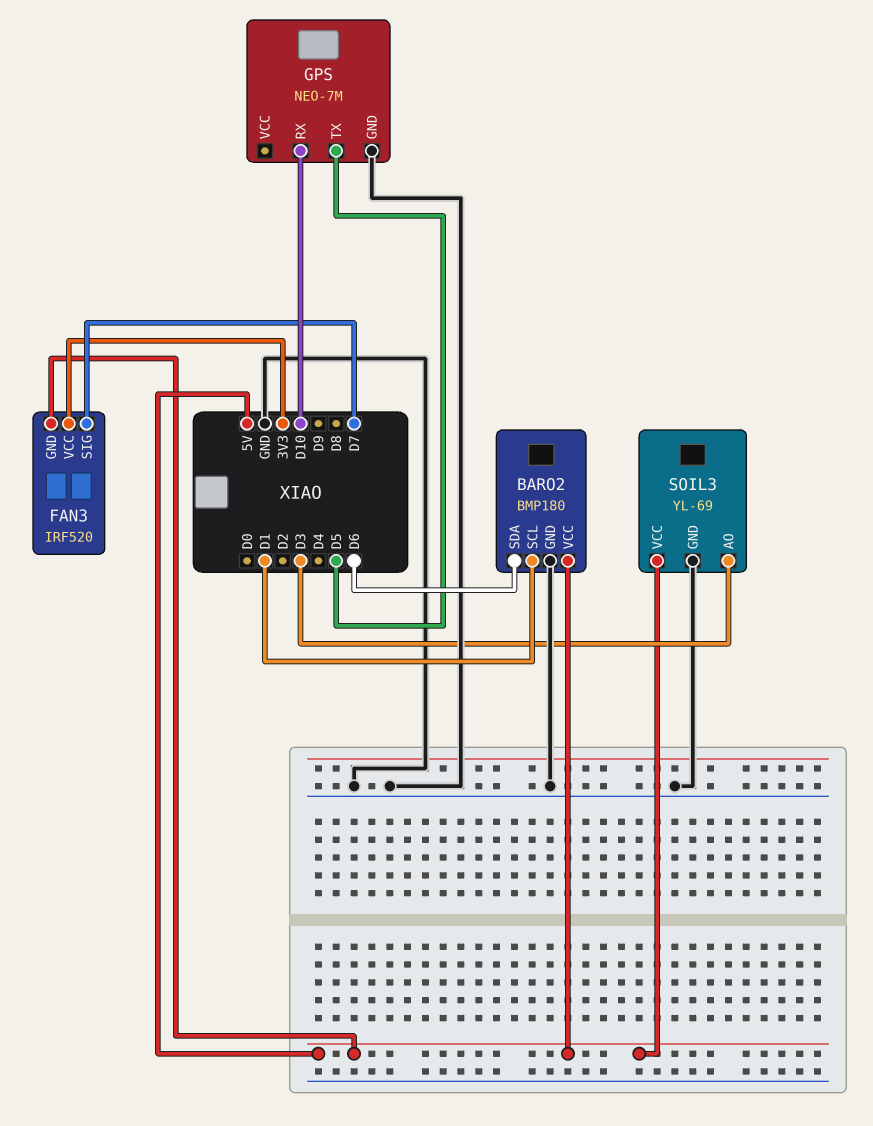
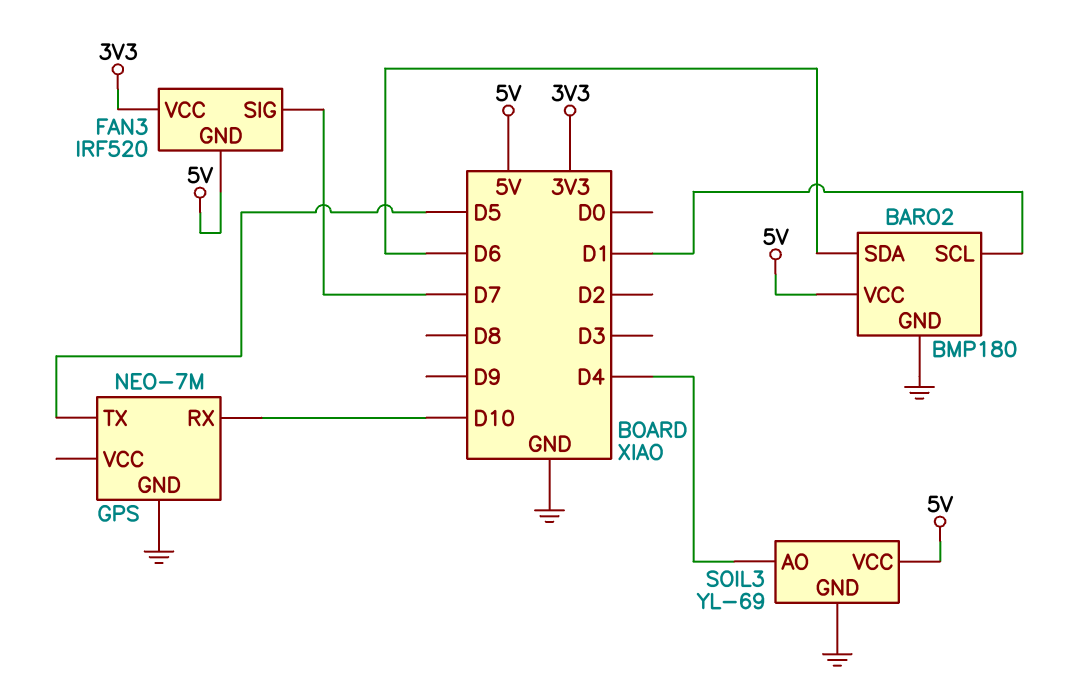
SOIL3 pin AO: D3 -> D4

